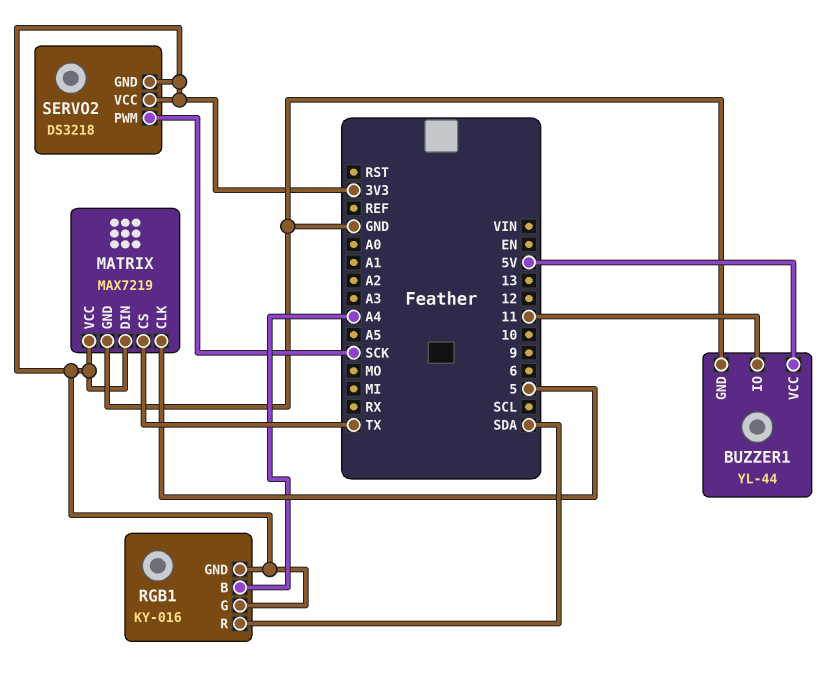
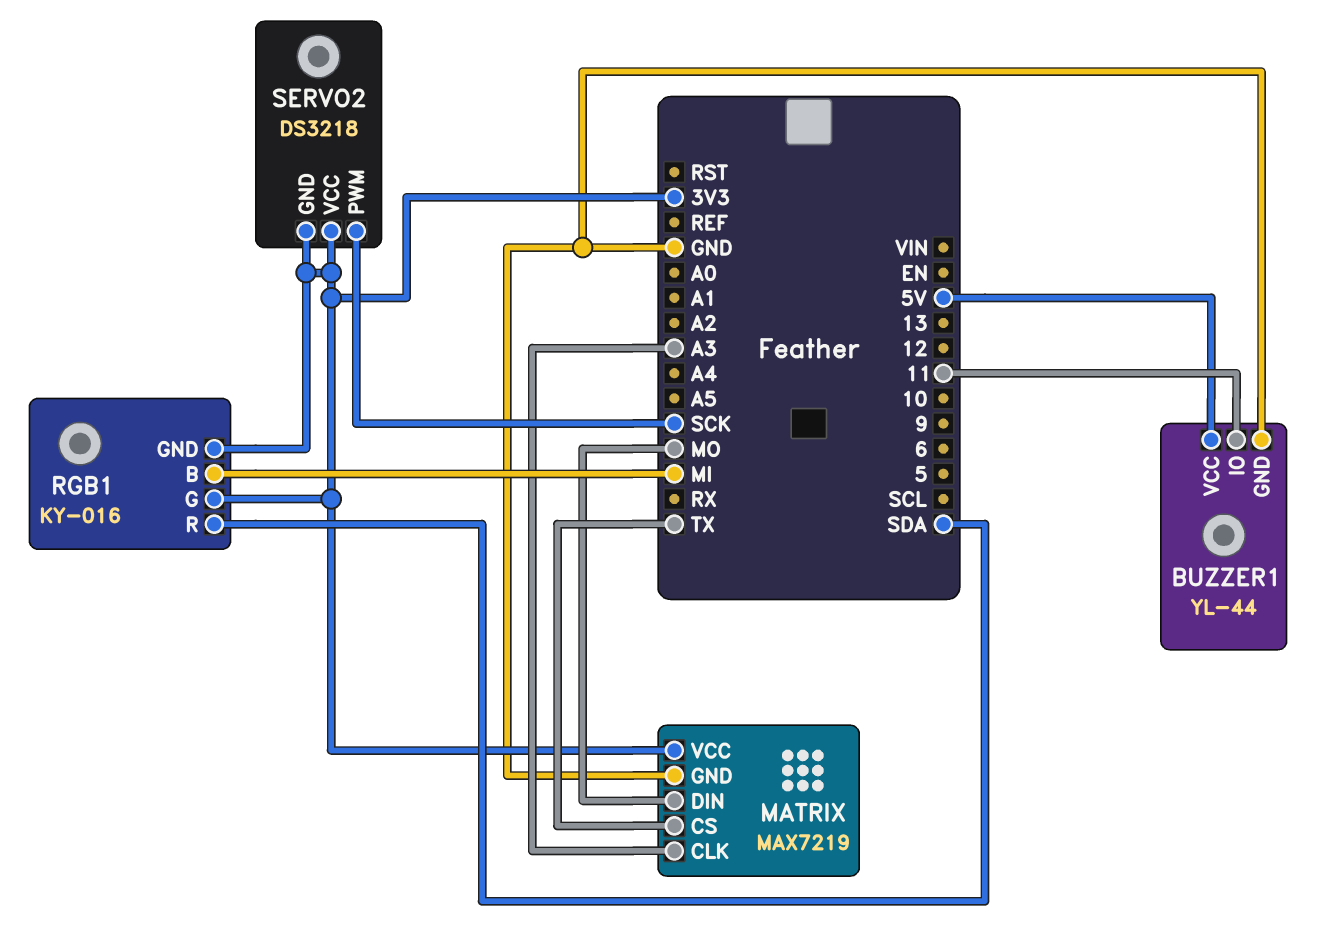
MATRIX pin CLK: 5 -> A3
MATRIX pin DIN: 3V3 -> MO
RGB1 pin B: A4 -> MI

